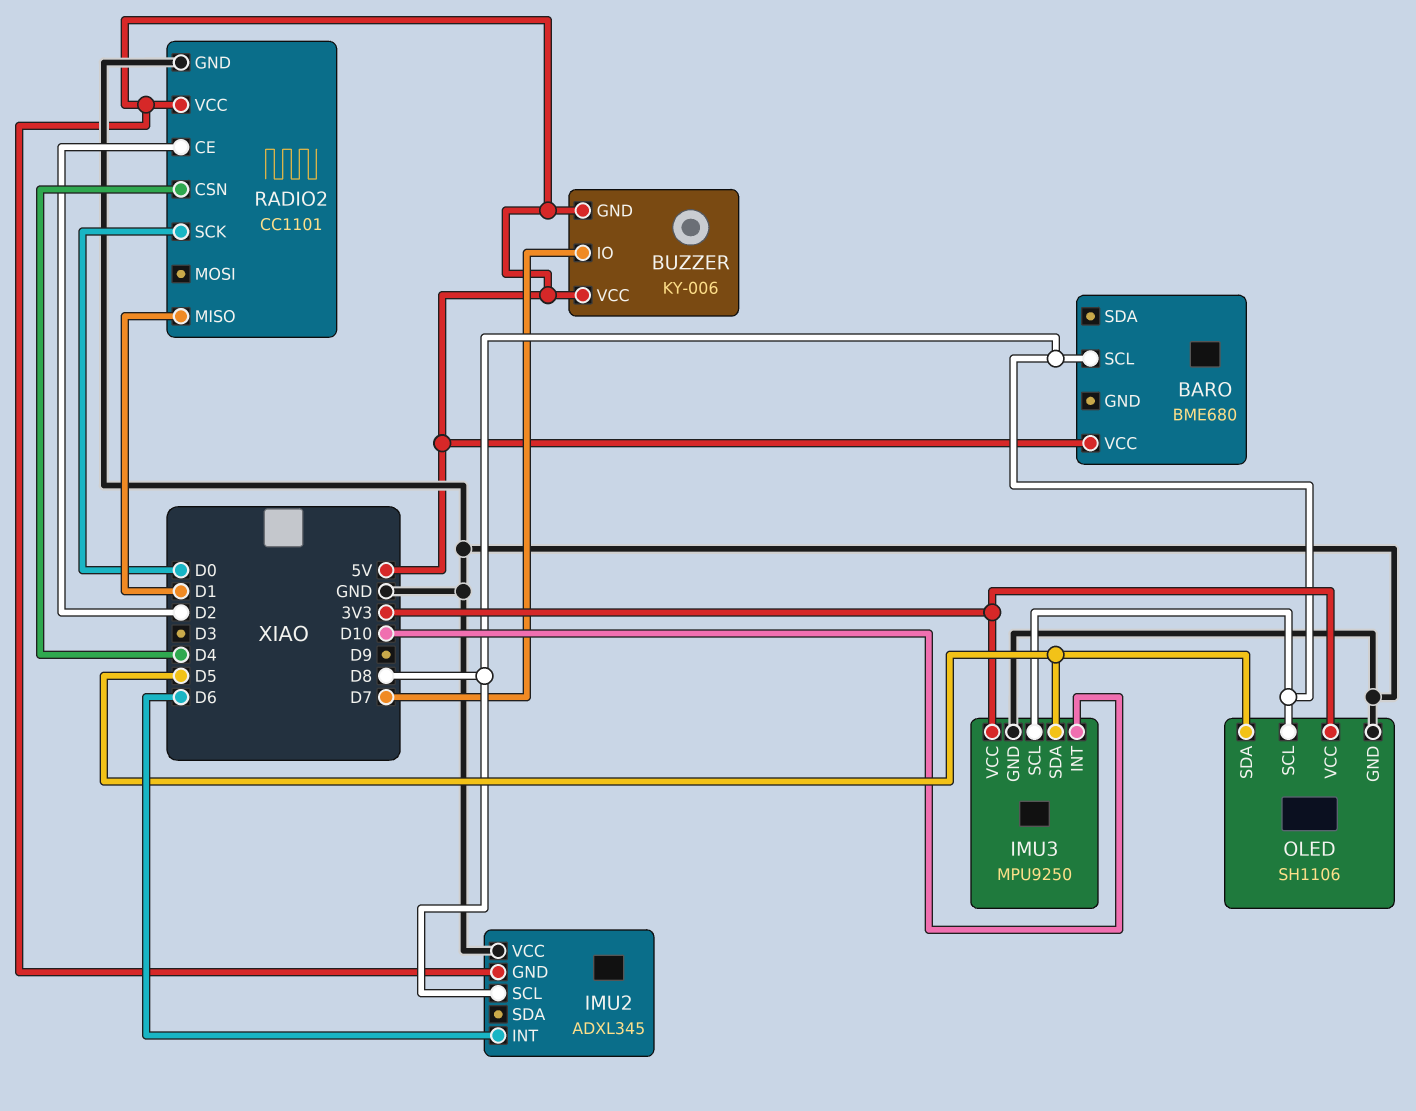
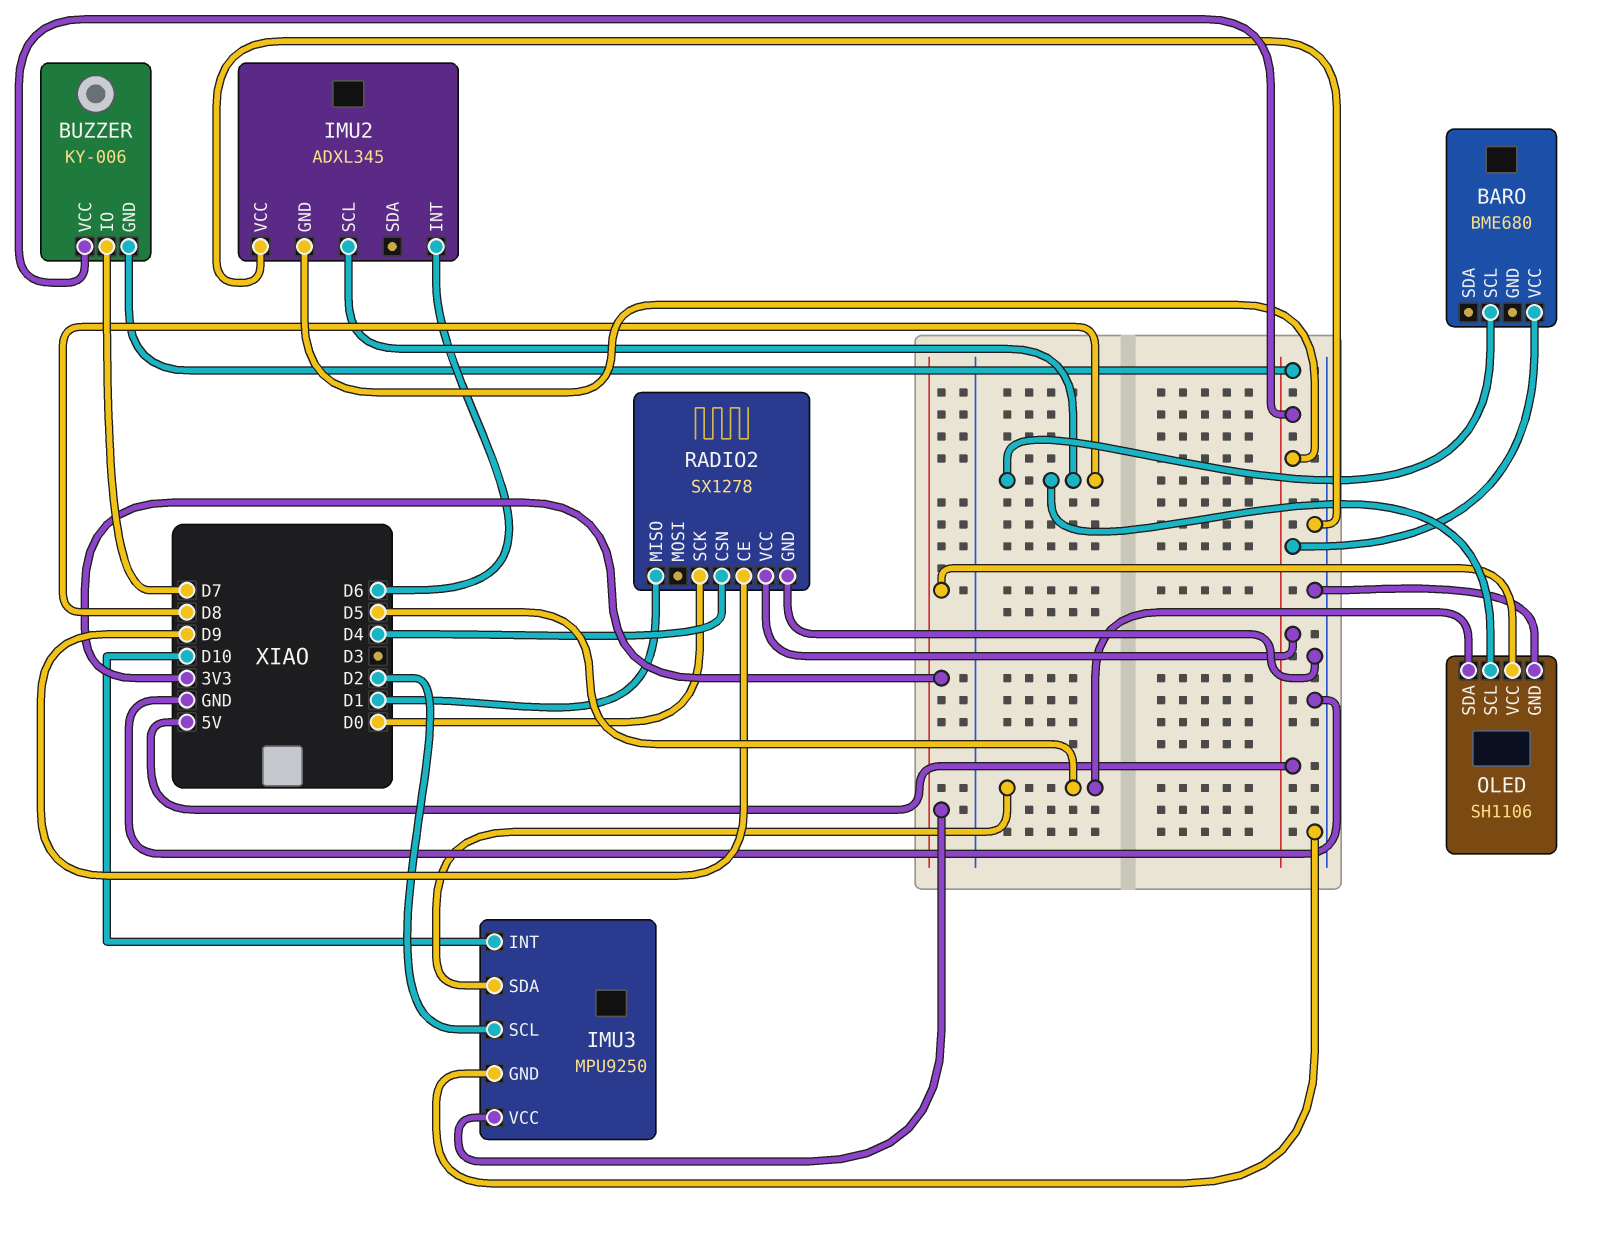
IMU3 pin SCL: D8 -> D2
RADIO2: CC1101 -> SX1278
RADIO2 pin CE: D2 -> D9

